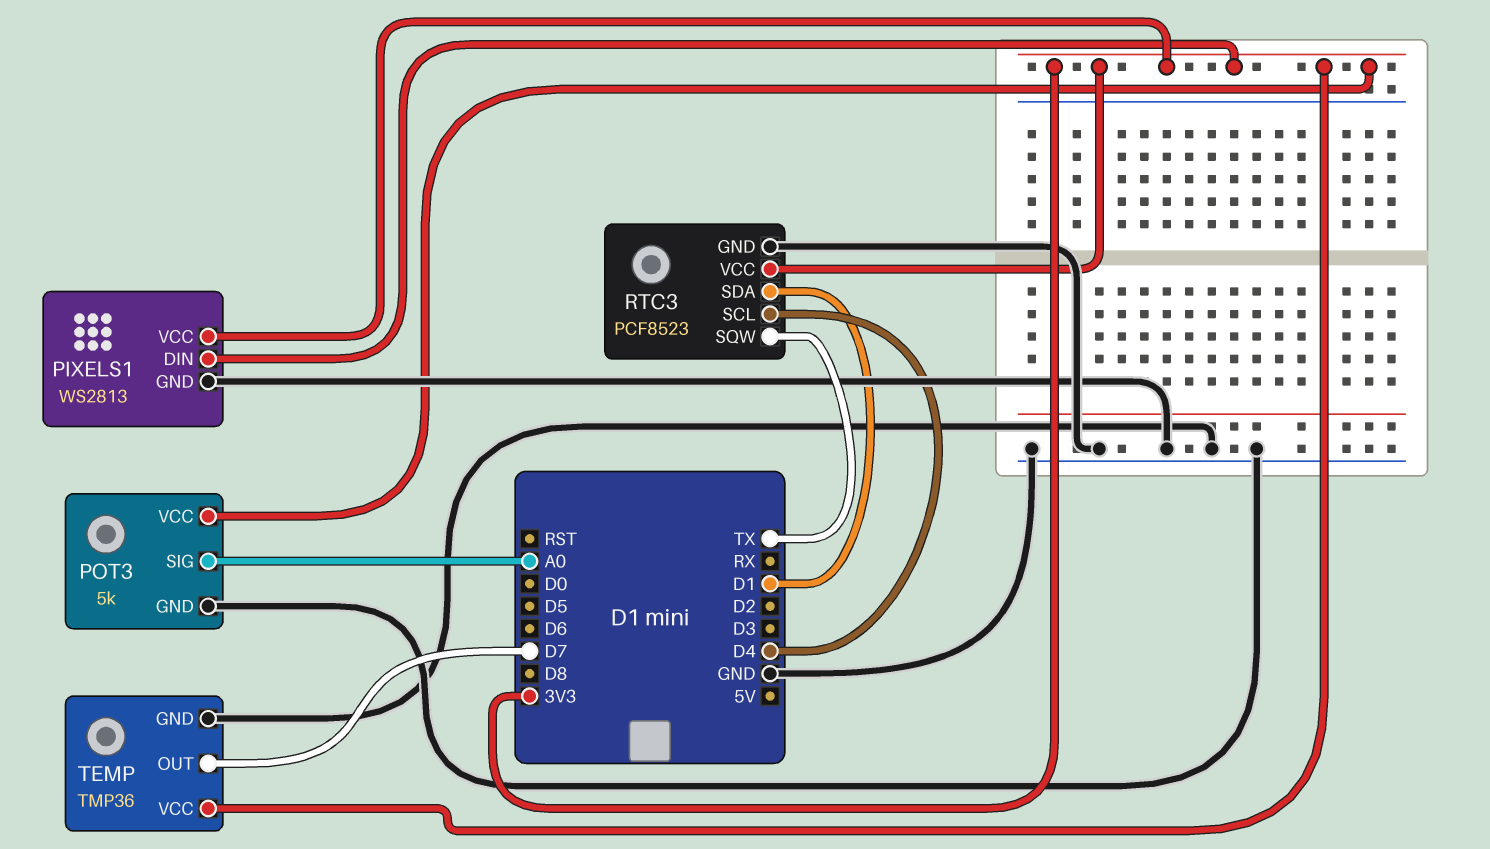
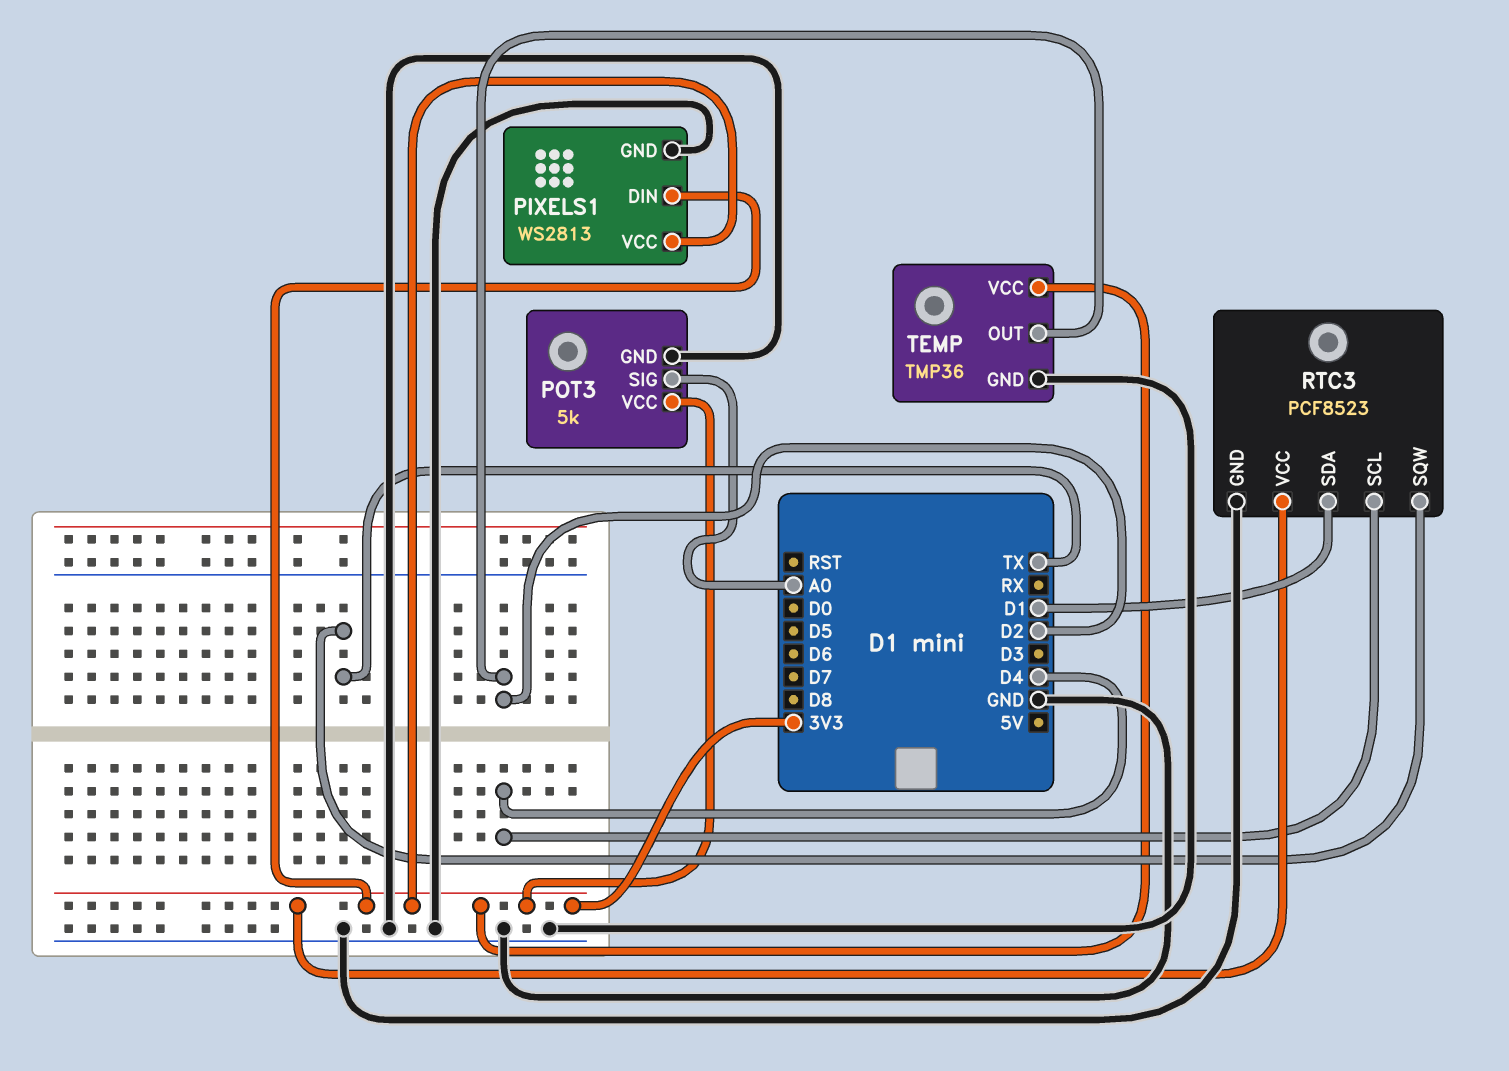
TEMP pin OUT: D7 -> D2

